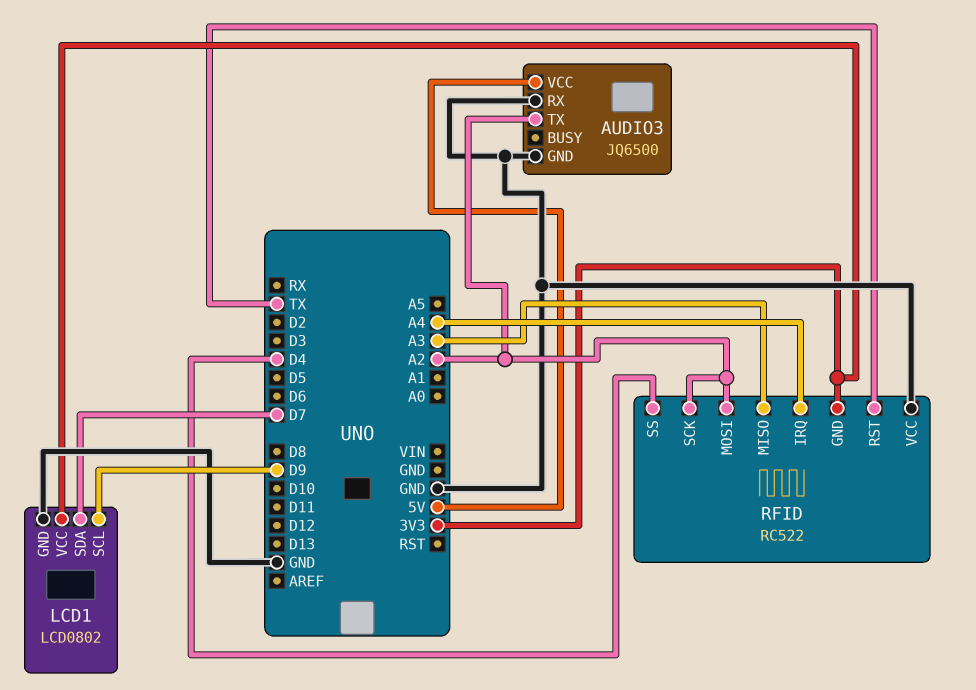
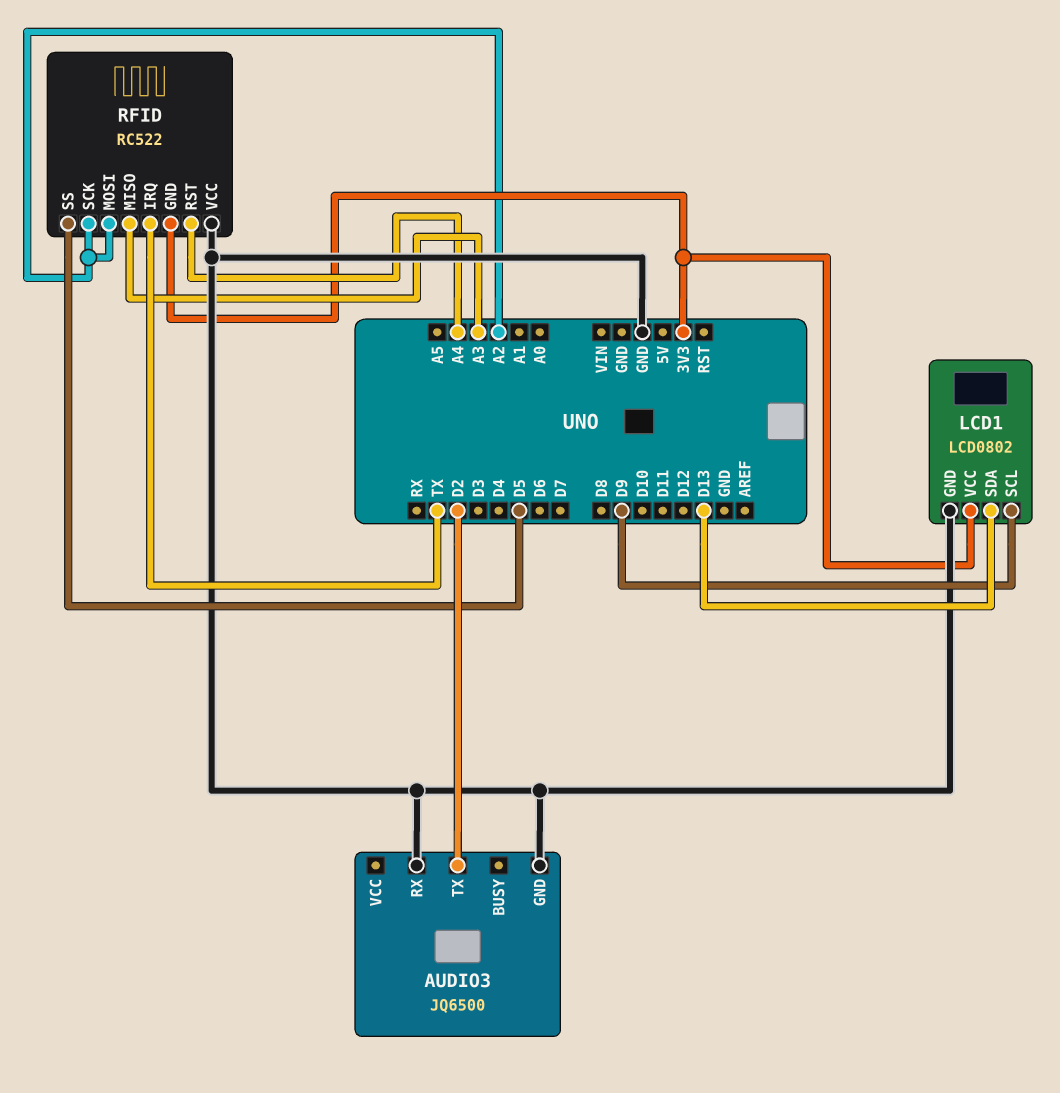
AUDIO3 pin TX: A2 -> D2
AUDIO3 pin VCC: 5V -> none
LCD1 pin SDA: D7 -> D13
RFID pin IRQ: A4 -> TX
RFID pin RST: TX -> A4
RFID pin SS: D4 -> D5

